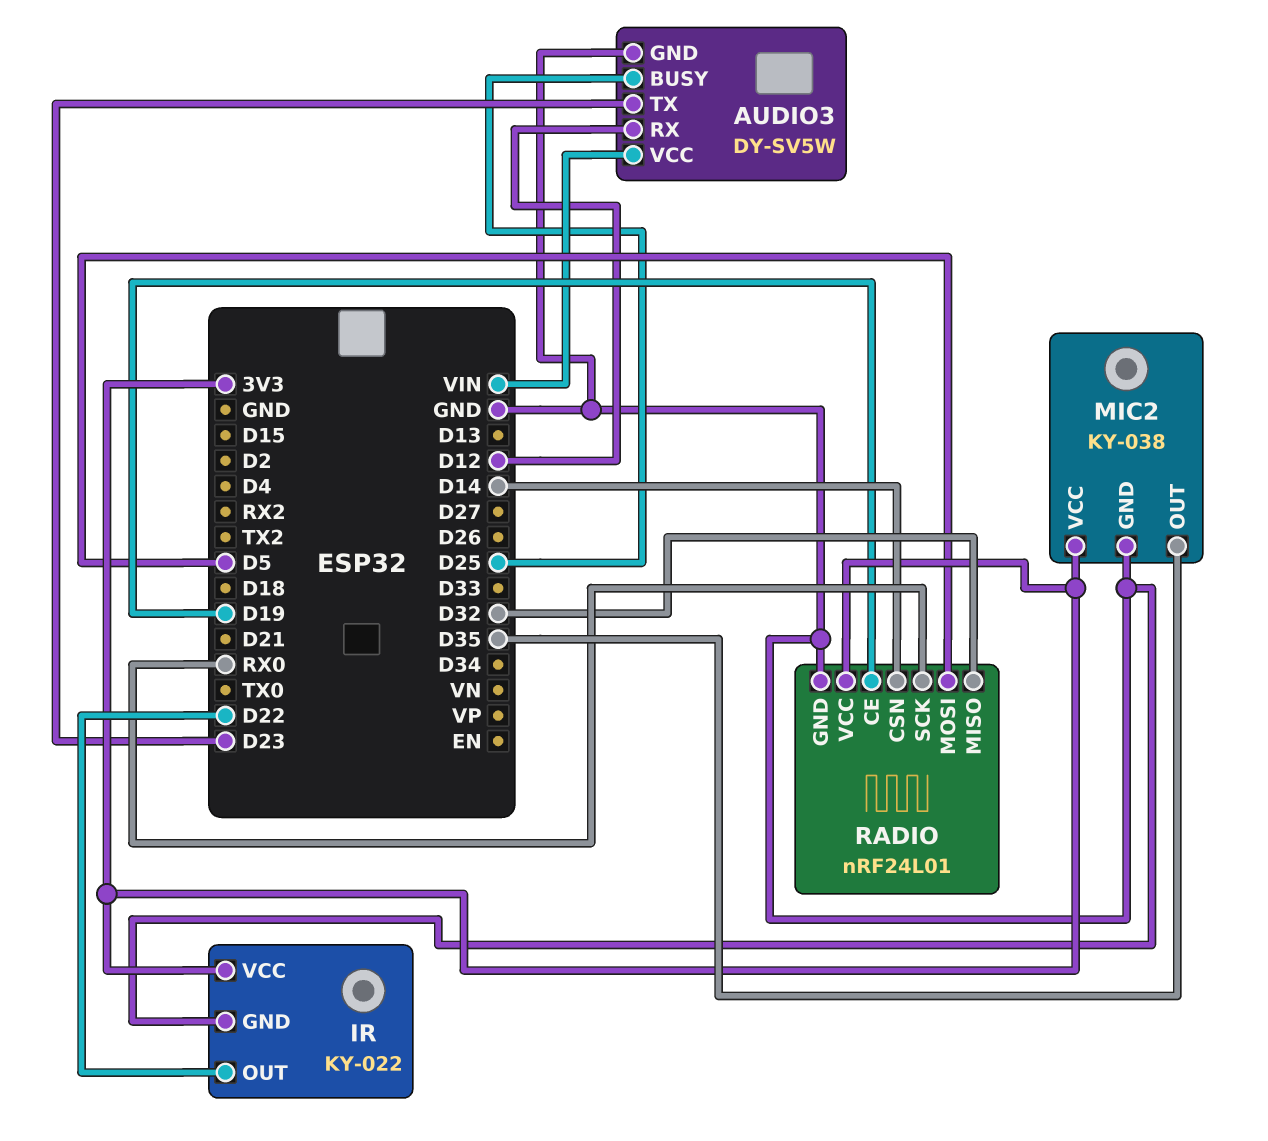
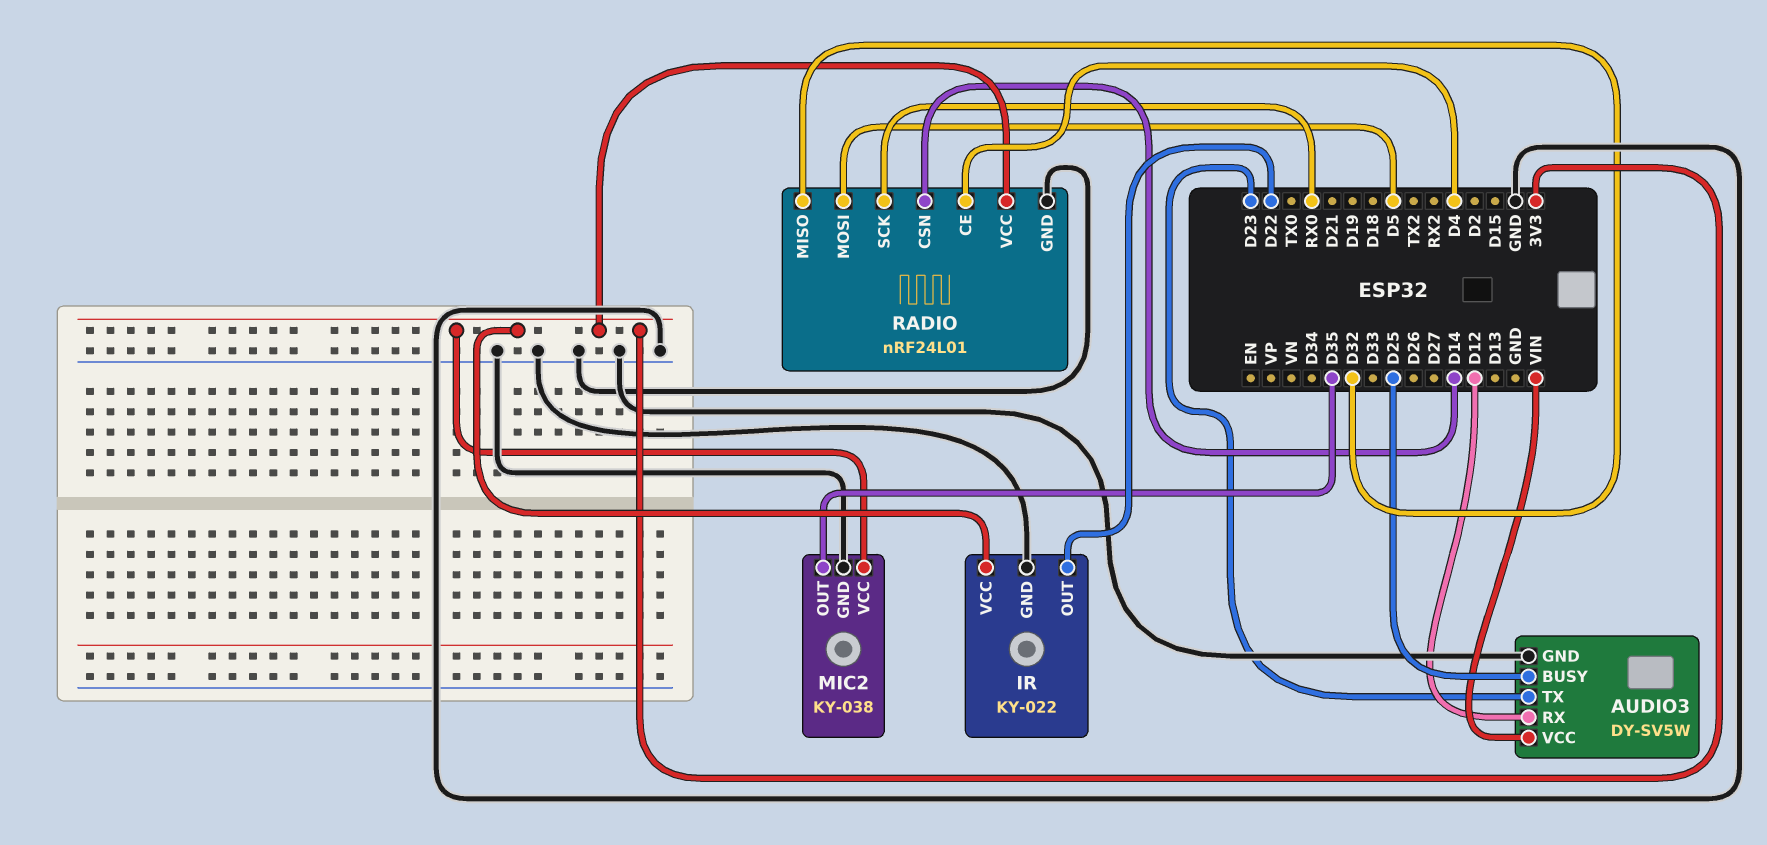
RADIO pin CE: D19 -> D4

